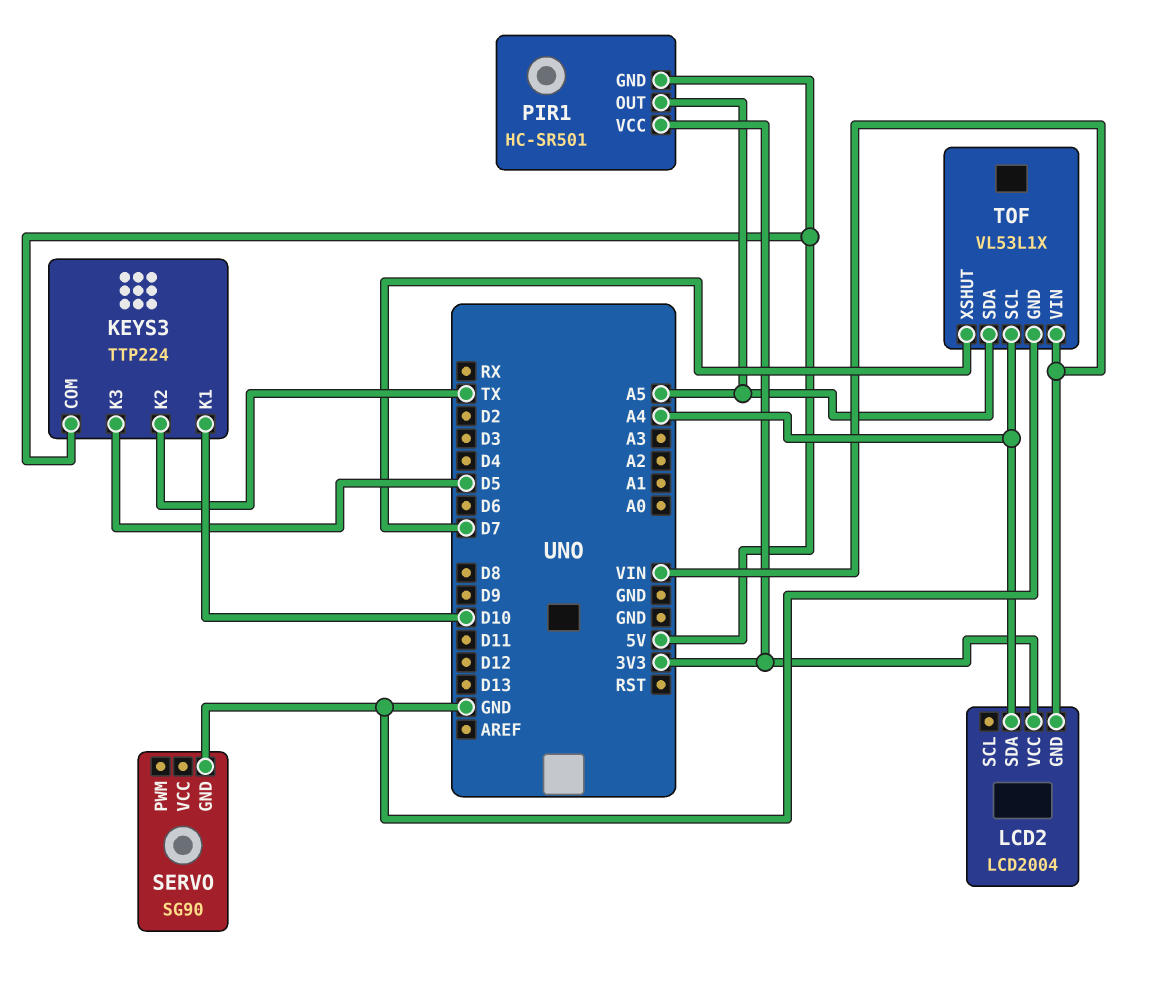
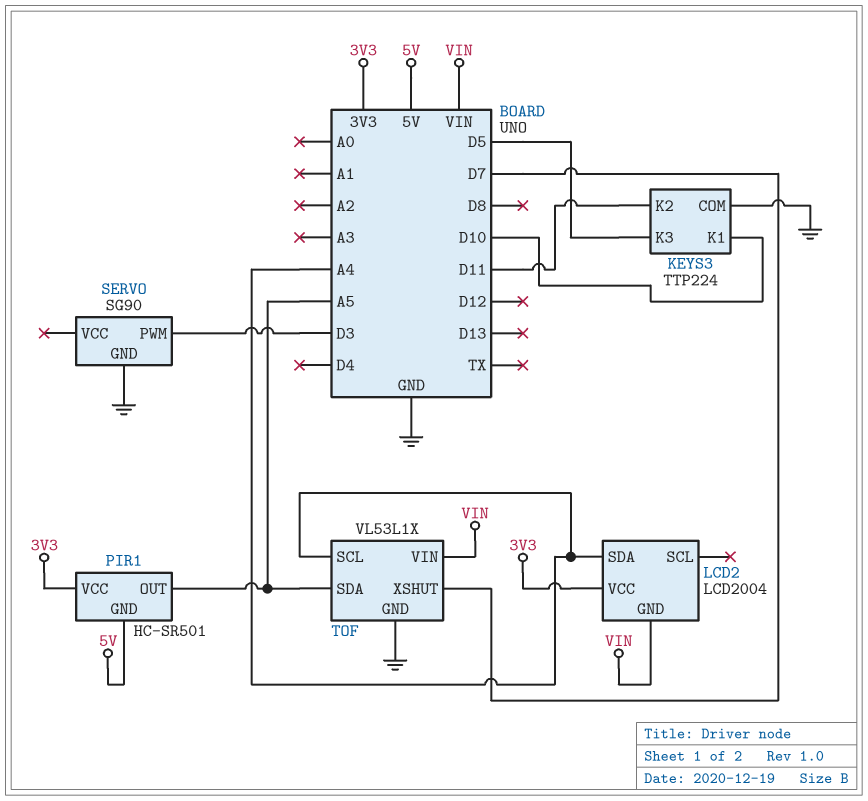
KEYS3 pin COM: 5V -> GND
KEYS3 pin K2: TX -> D11
SERVO pin PWM: none -> D3

